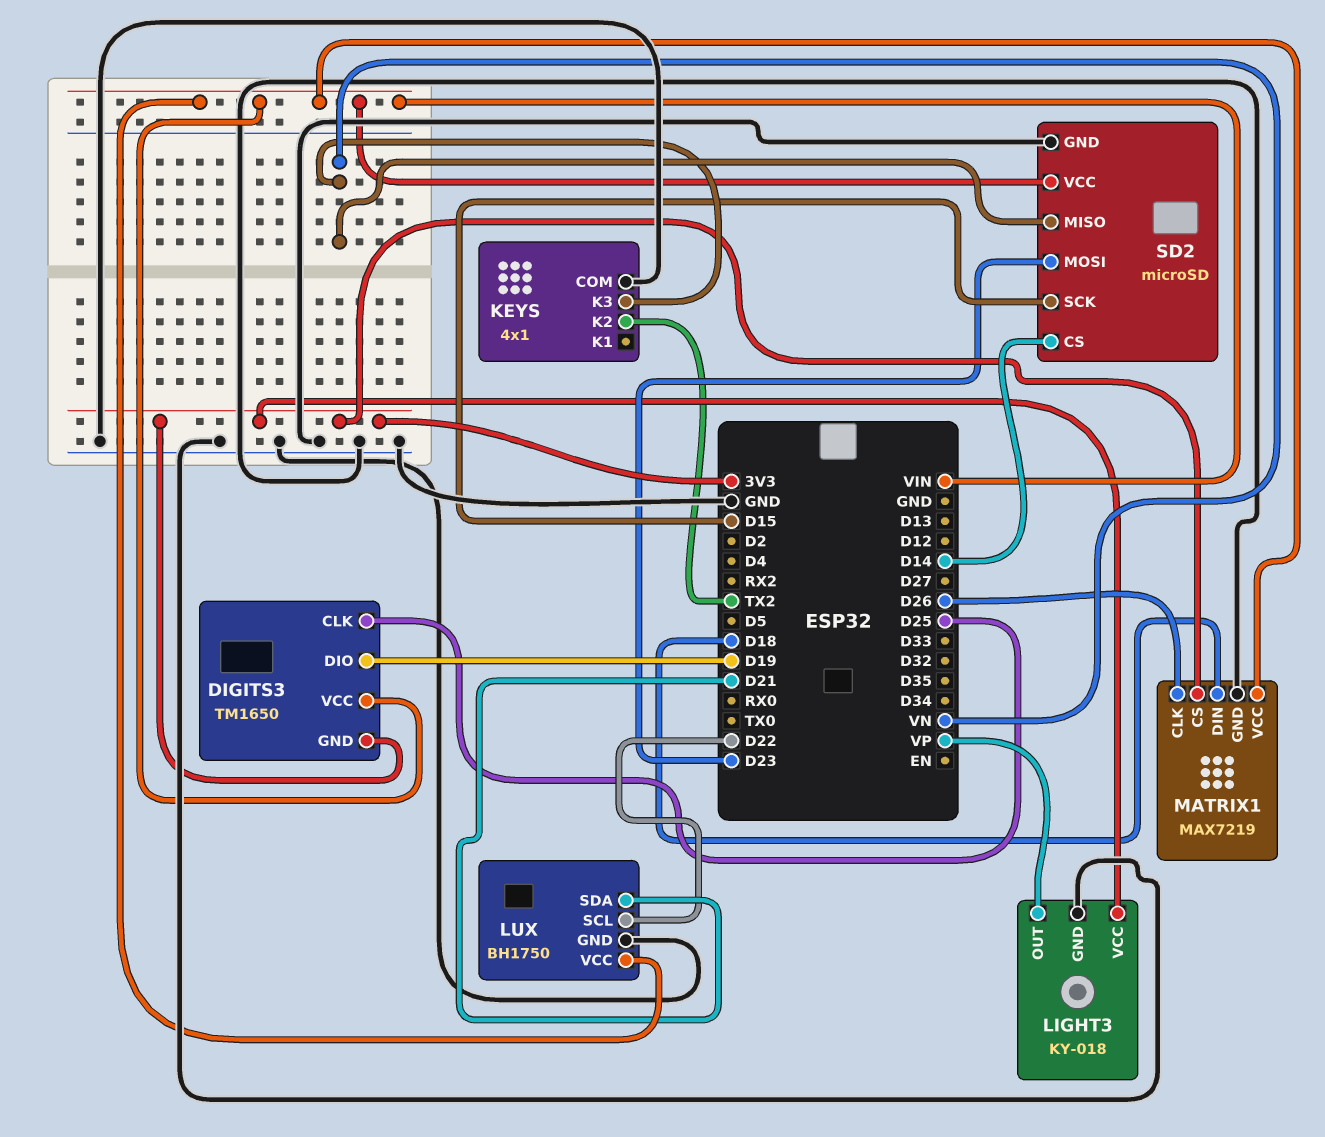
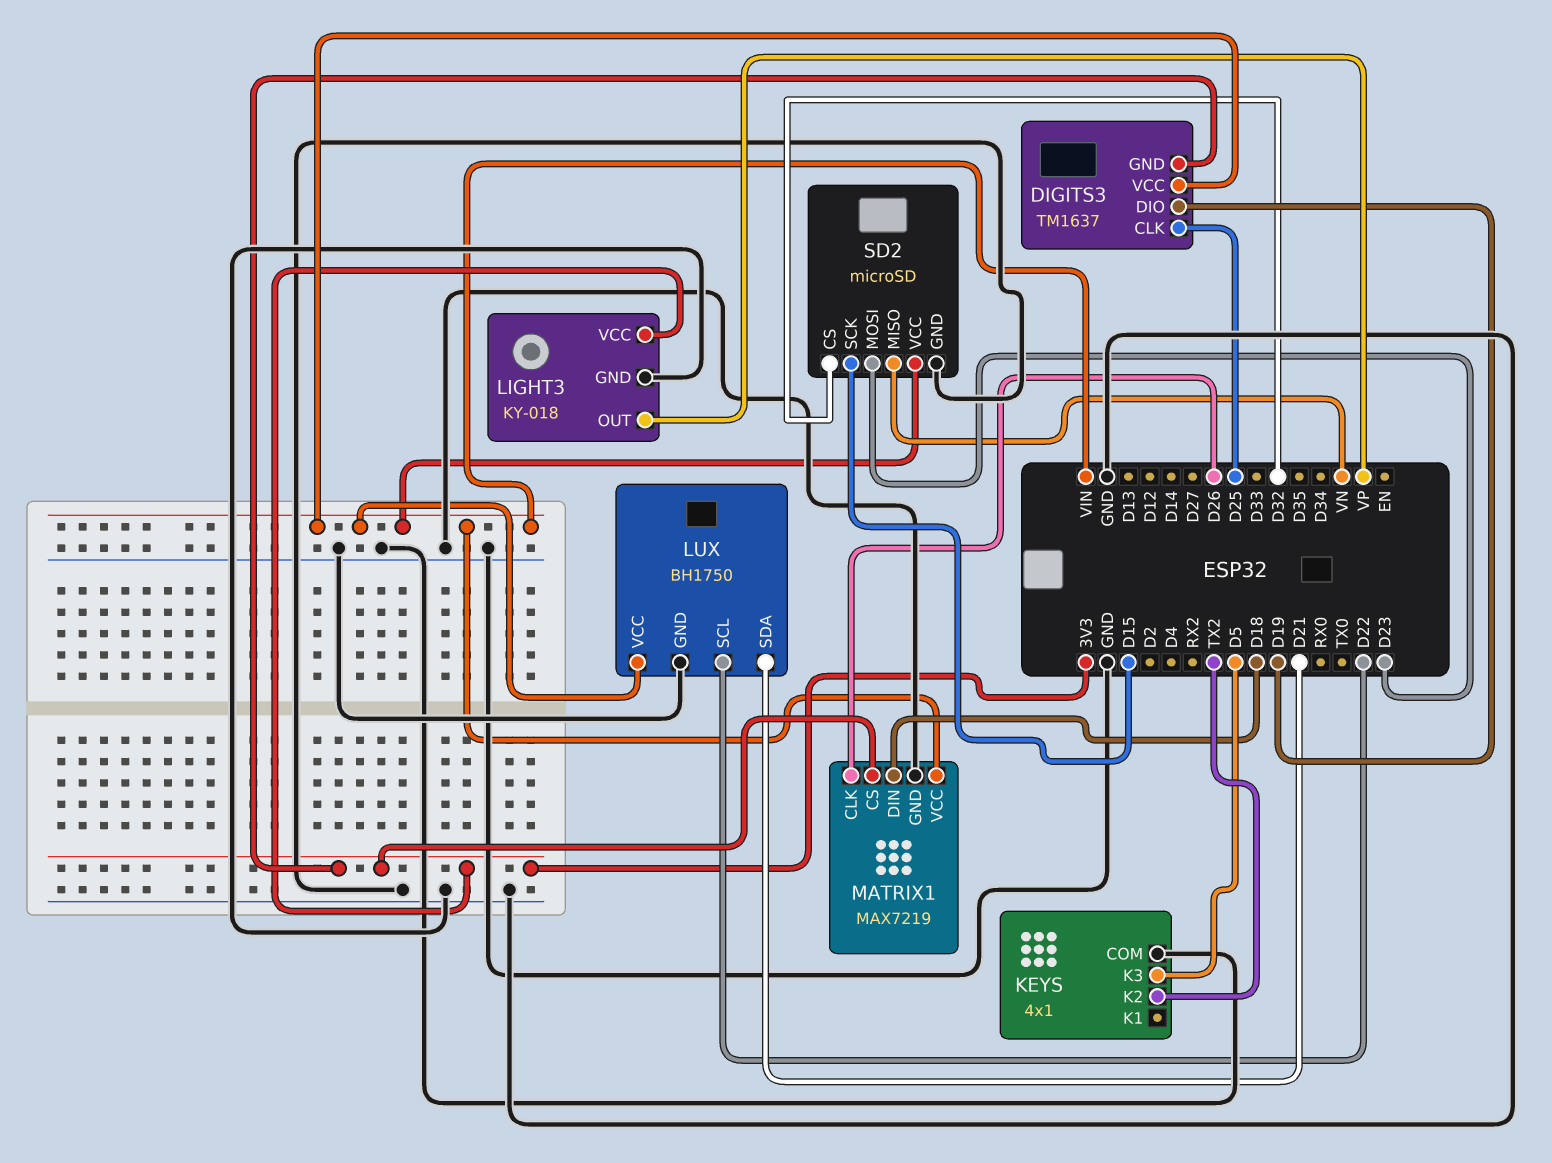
DIGITS3: TM1650 -> TM1637
KEYS pin K3: VN -> D5
SD2 pin CS: D14 -> D32

